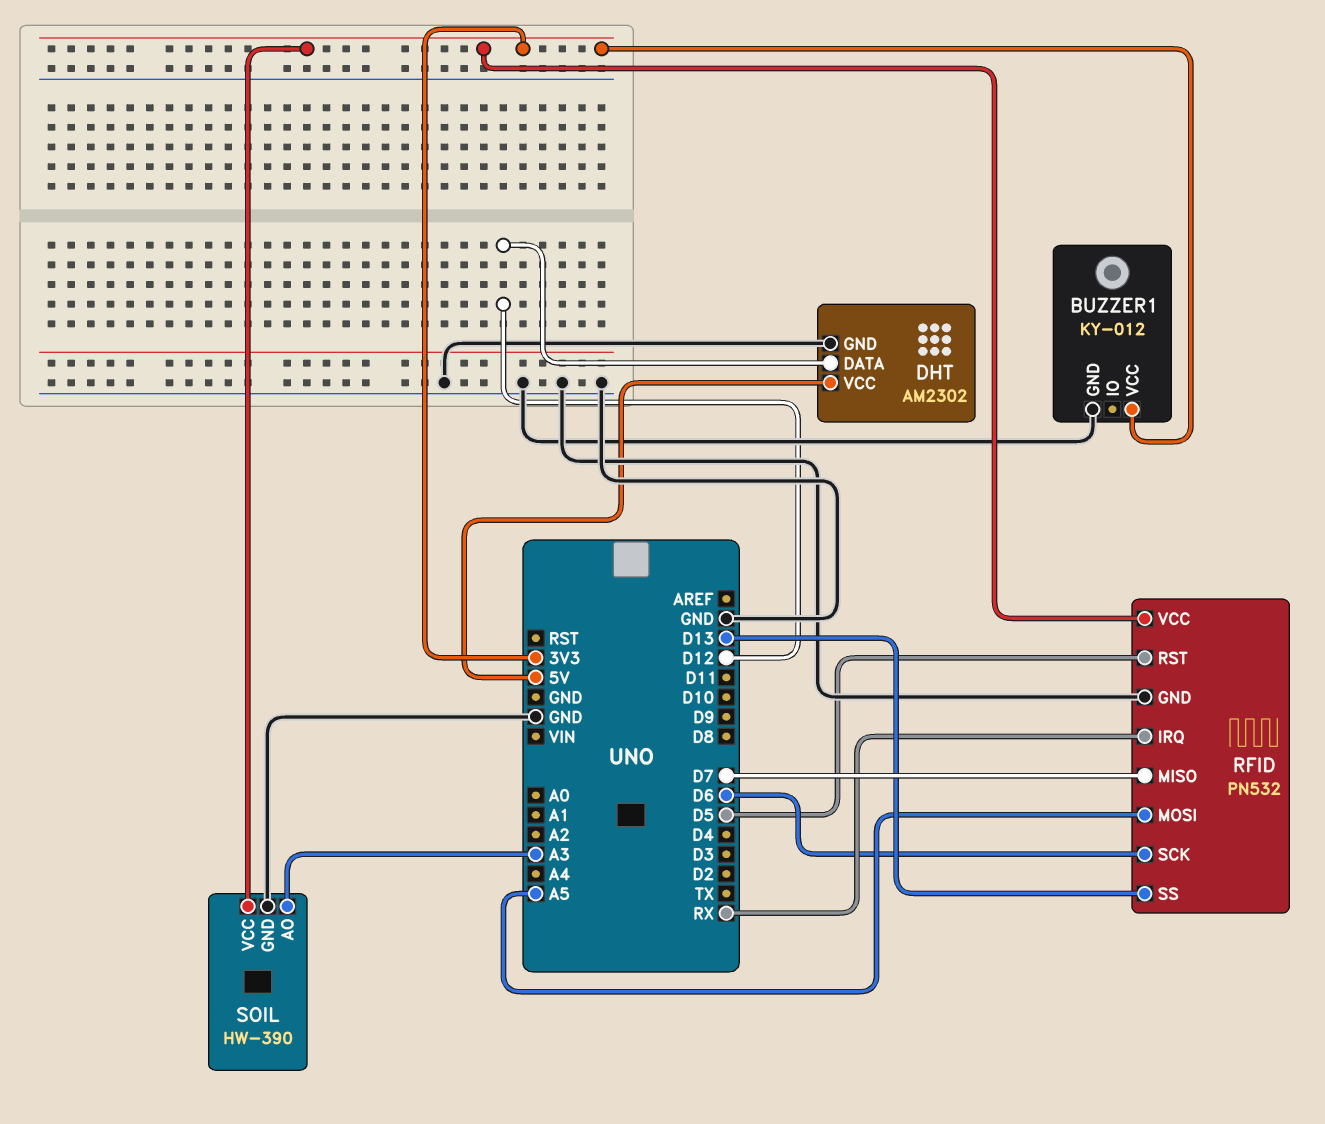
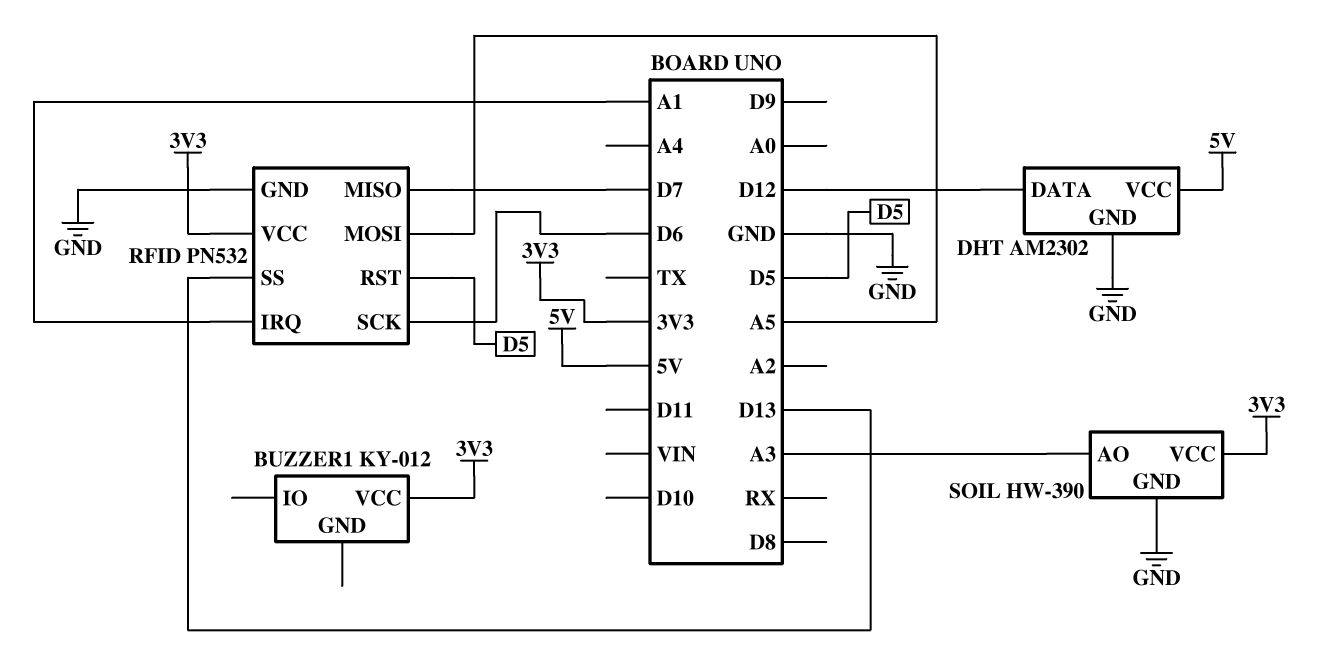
BUZZER1 pin GND: GND -> none
RFID pin IRQ: RX -> A1

